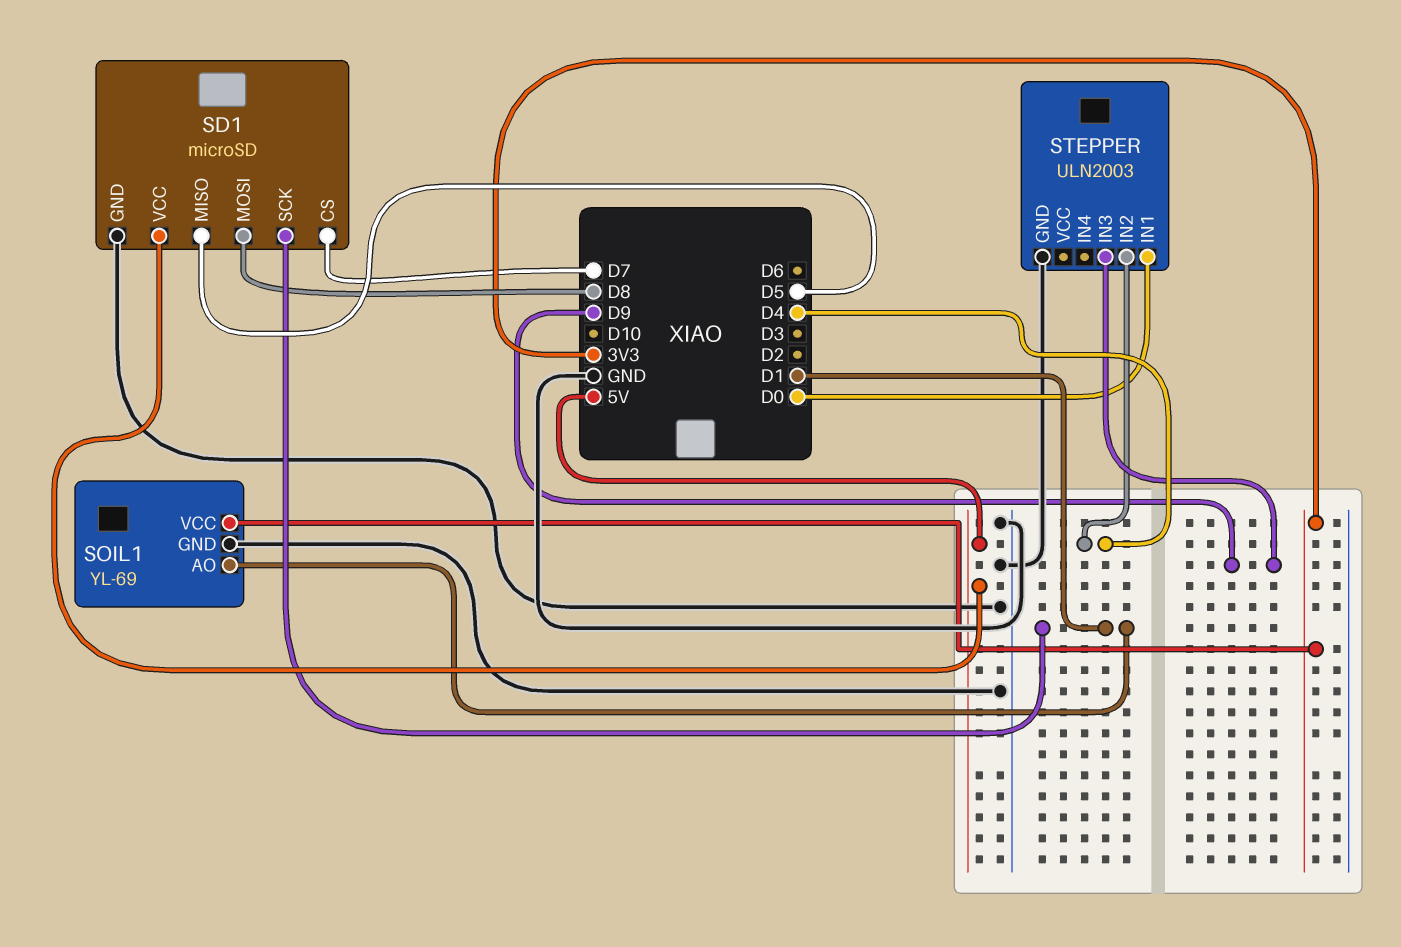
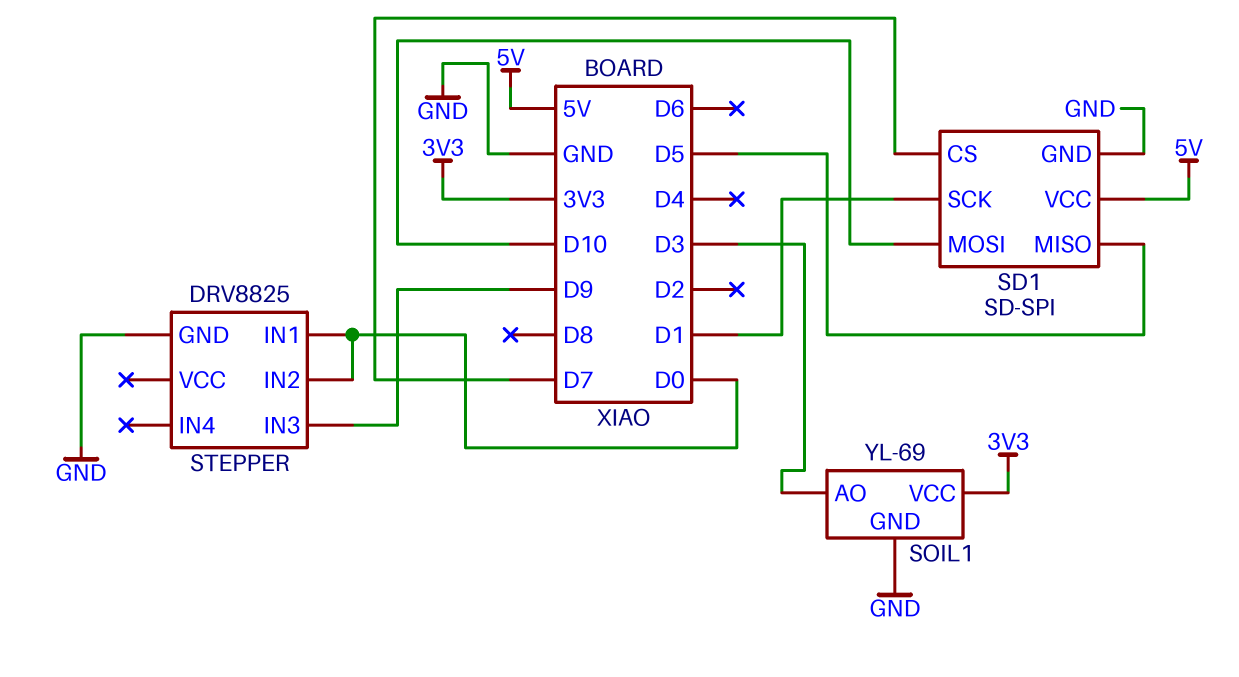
SD1: microSD -> SD-SPI
SD1 pin MOSI: D8 -> D10
SOIL1 pin AO: D1 -> D3
STEPPER: ULN2003 -> DRV8825
STEPPER pin IN2: D4 -> D0

